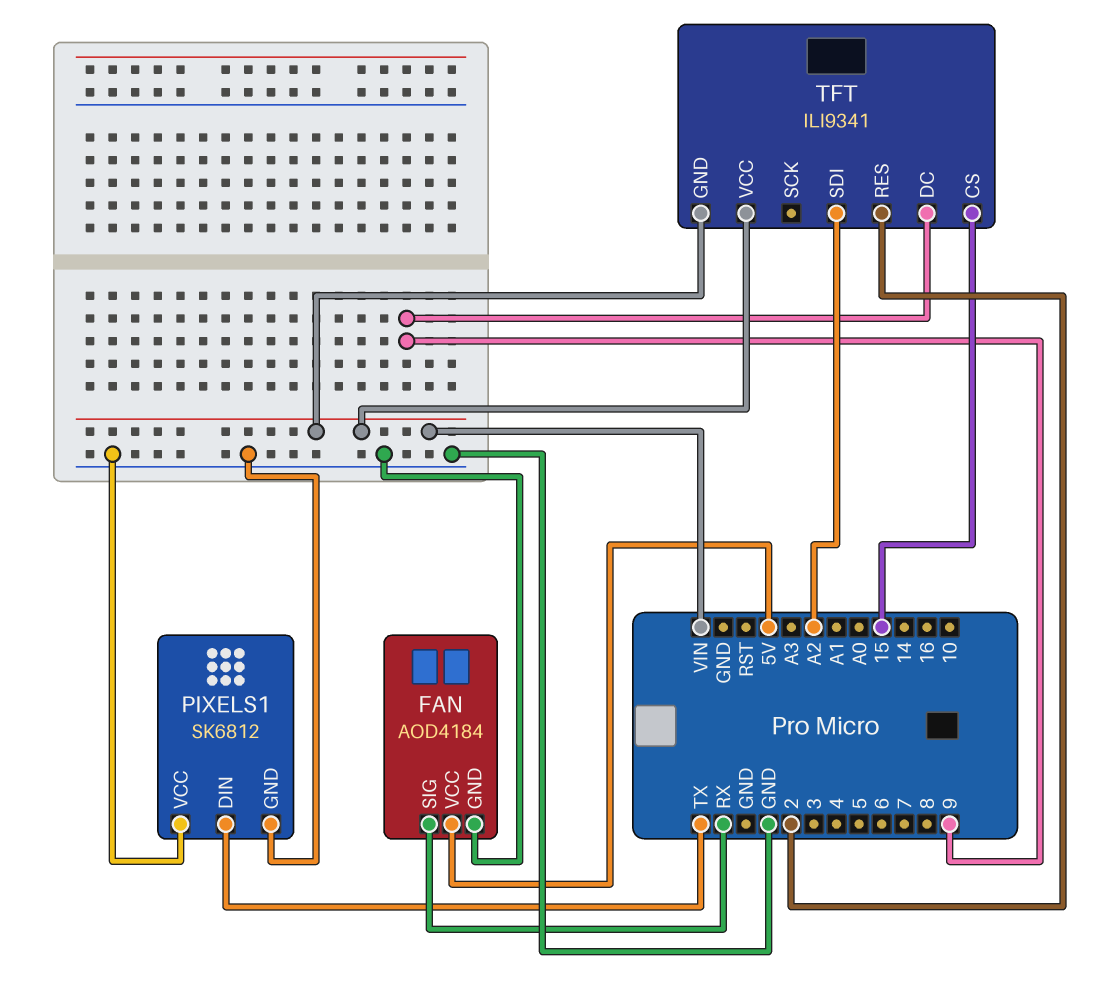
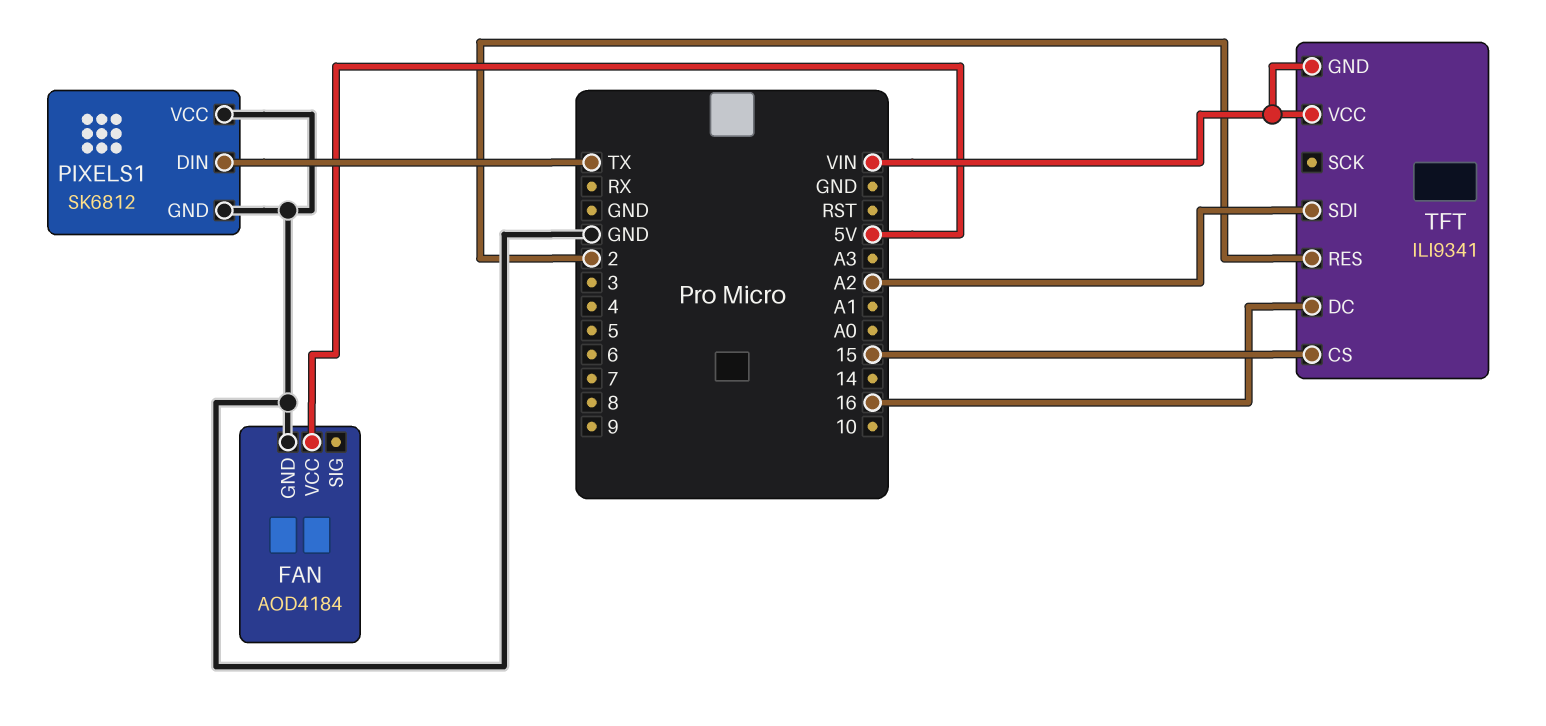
FAN pin SIG: RX -> none
TFT pin DC: 9 -> 16

